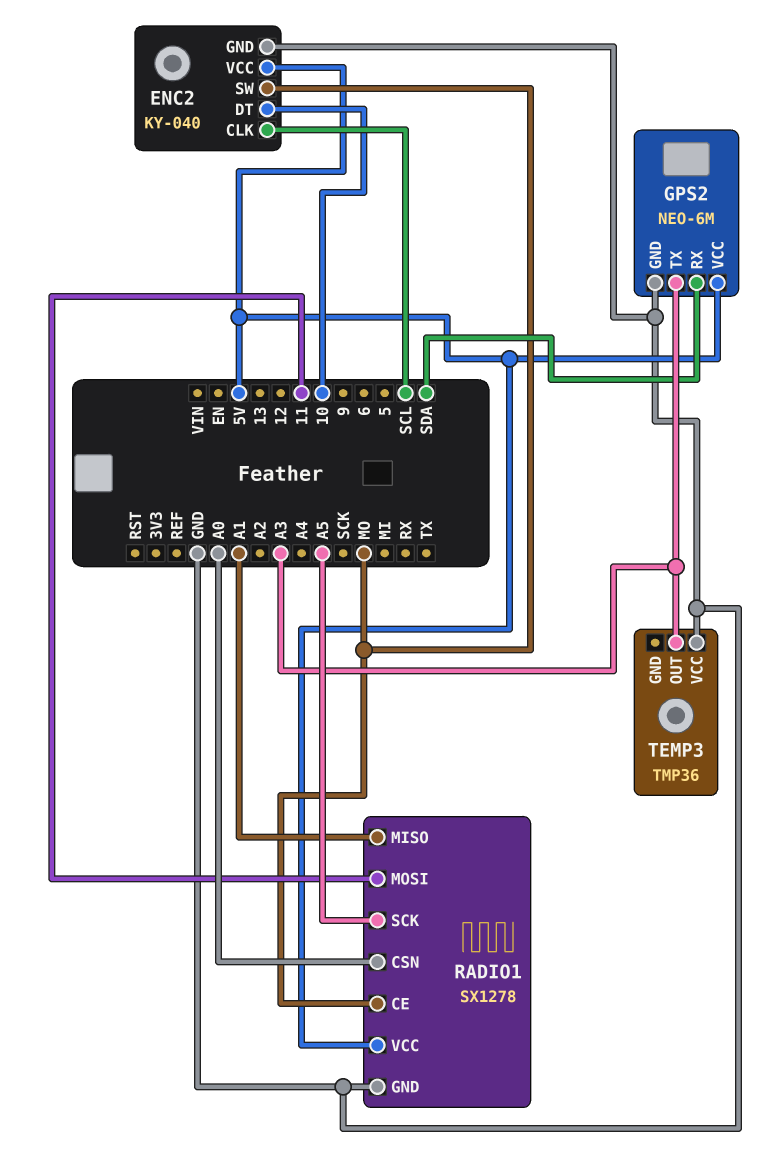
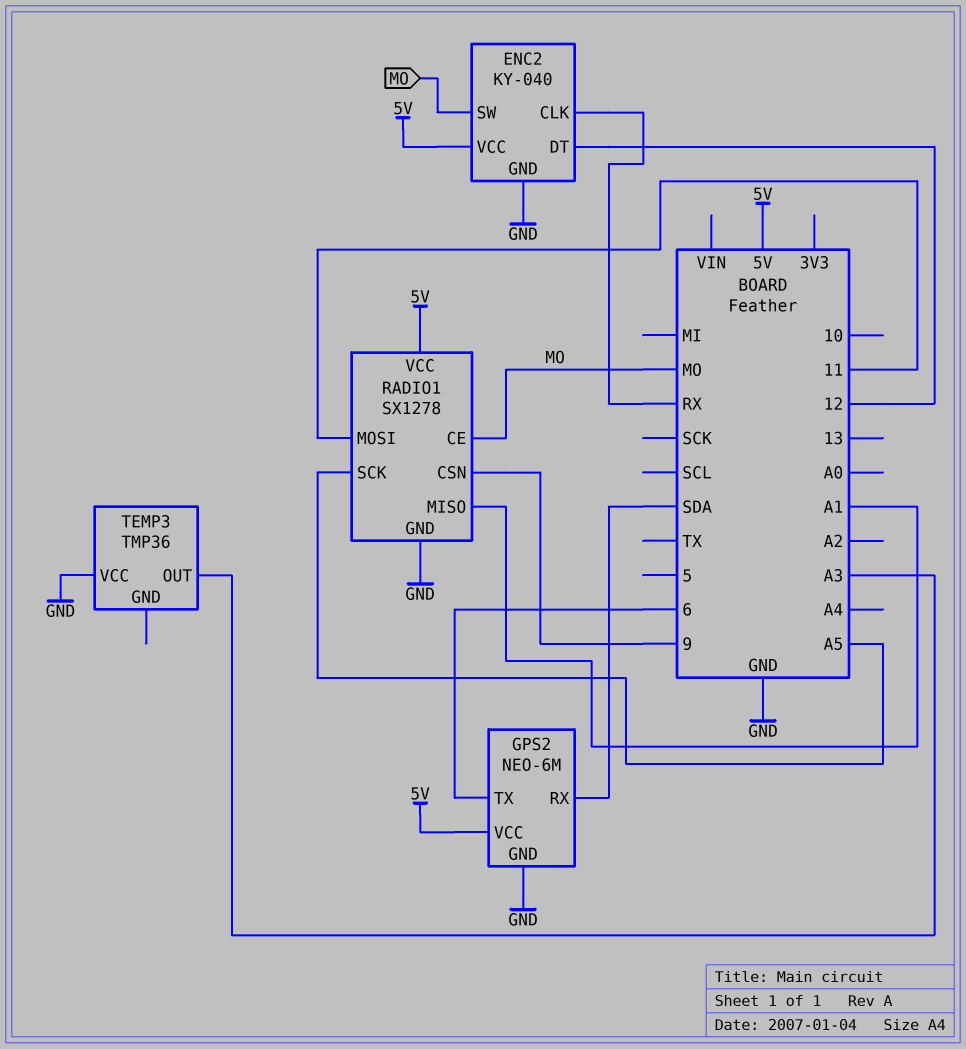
ENC2 pin CLK: SCL -> RX
ENC2 pin DT: 10 -> 12
GPS2 pin TX: A3 -> 6
RADIO1 pin CSN: A0 -> 9

